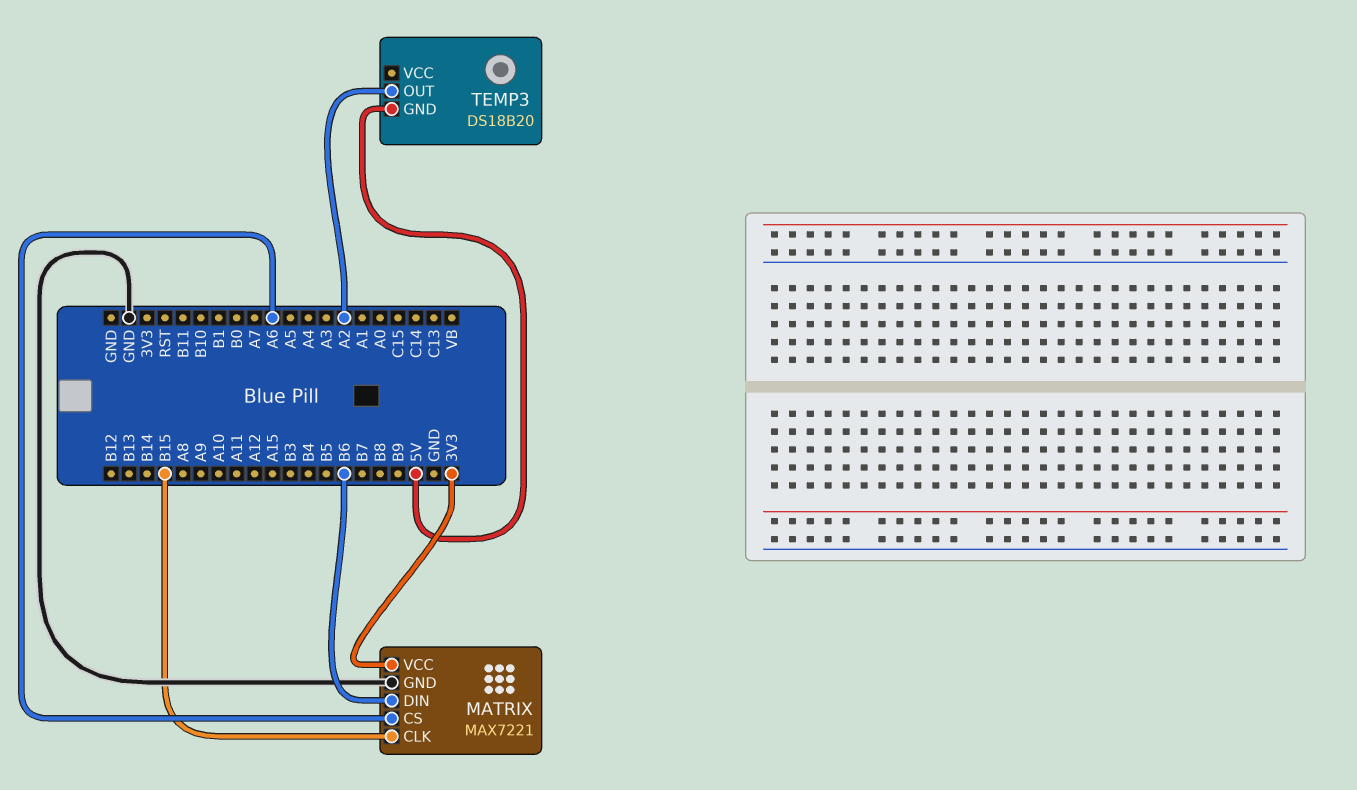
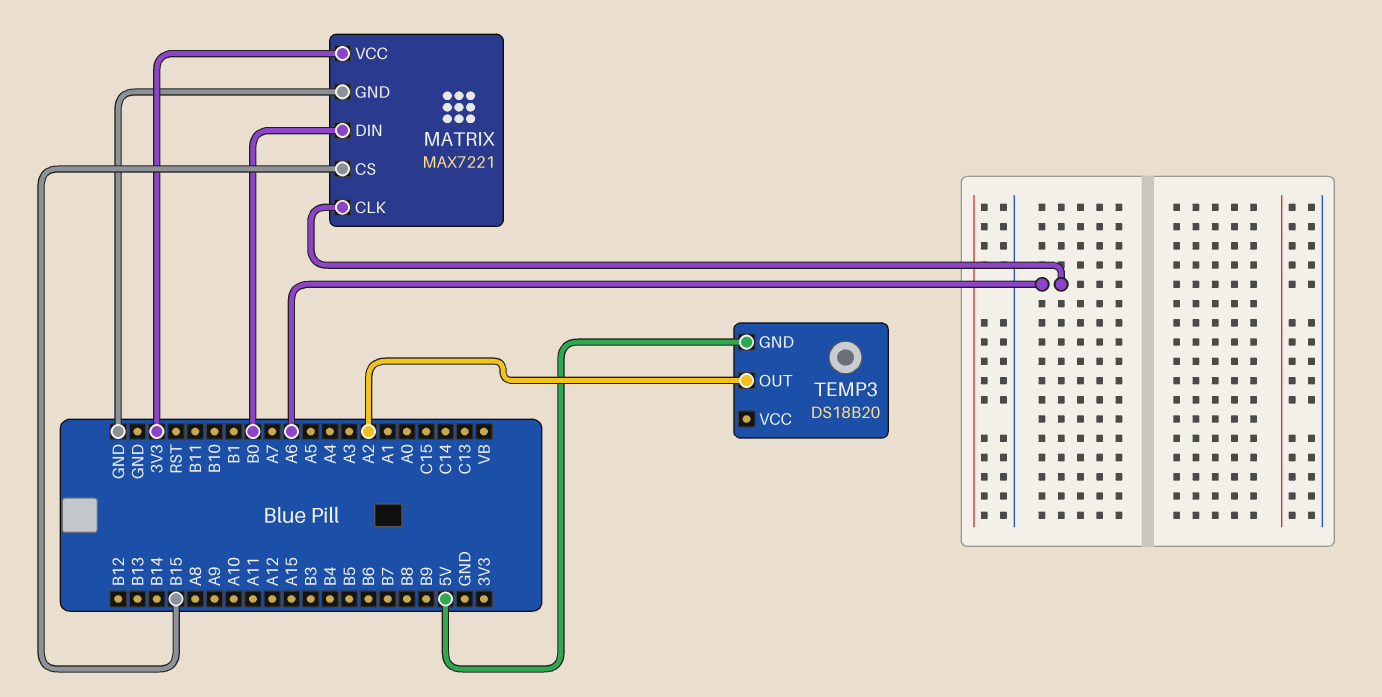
MATRIX pin CLK: B15 -> A6
MATRIX pin CS: A6 -> B15
MATRIX pin DIN: B6 -> B0

